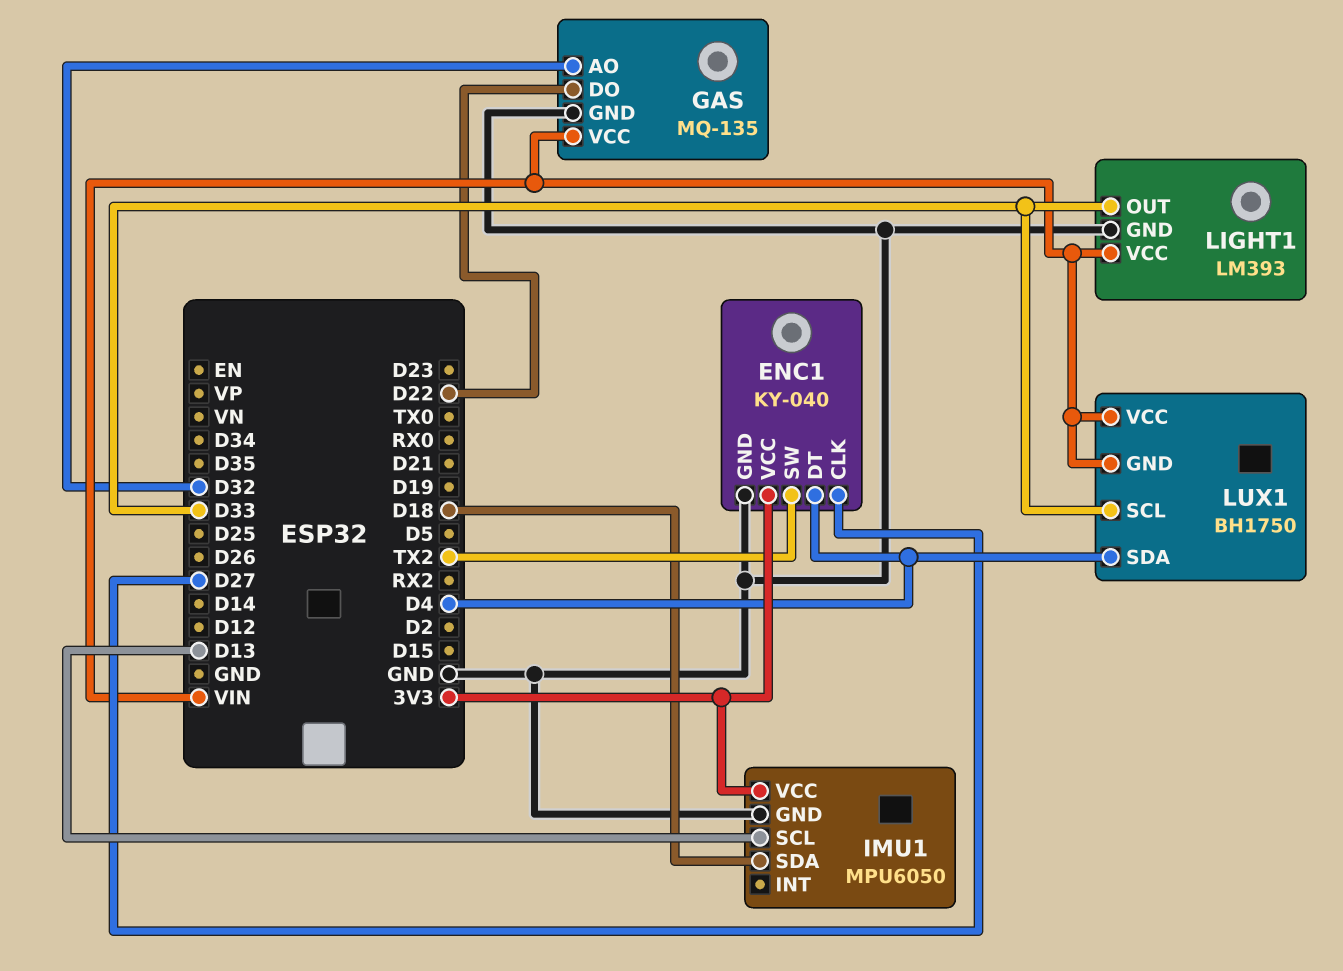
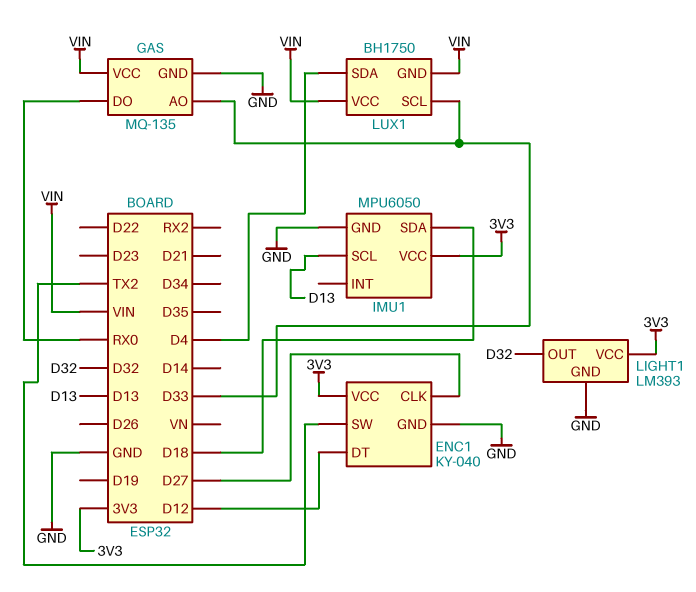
ENC1 pin DT: D4 -> D12
GAS pin AO: D32 -> D33
GAS pin DO: D22 -> RX0
LIGHT1 pin OUT: D33 -> D32
LIGHT1 pin VCC: VIN -> 3V3

